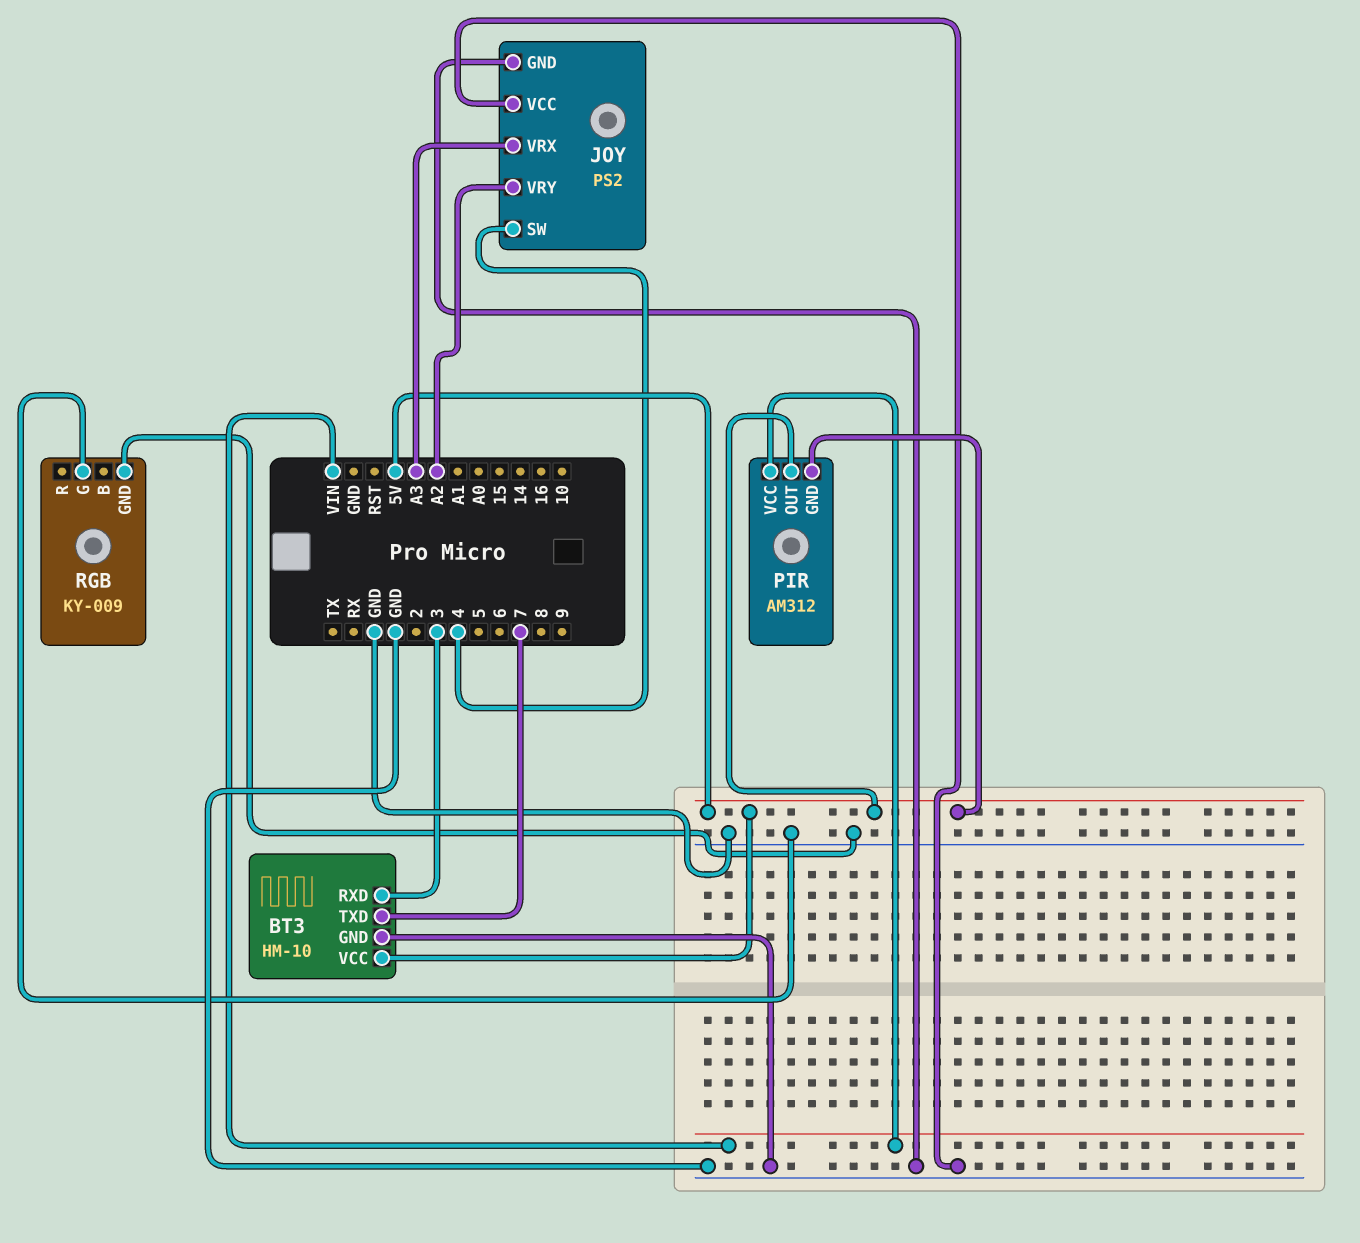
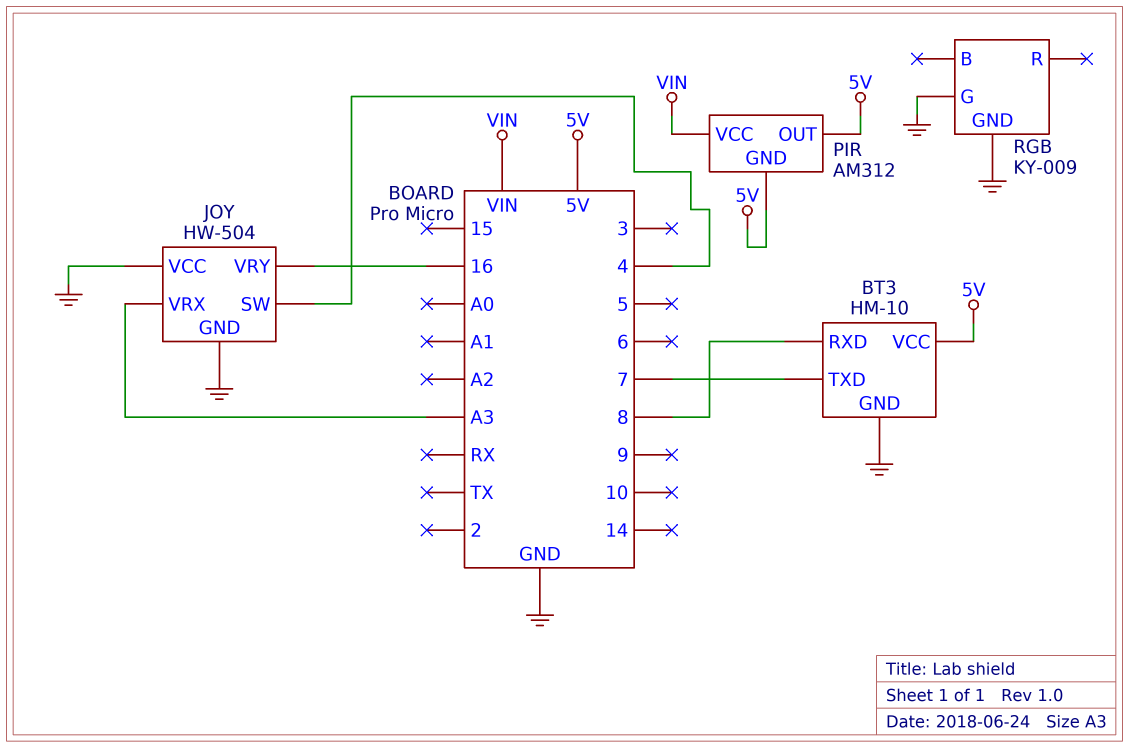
BT3 pin RXD: 3 -> 8
JOY: PS2 -> HW-504
JOY pin VRY: A2 -> 16

